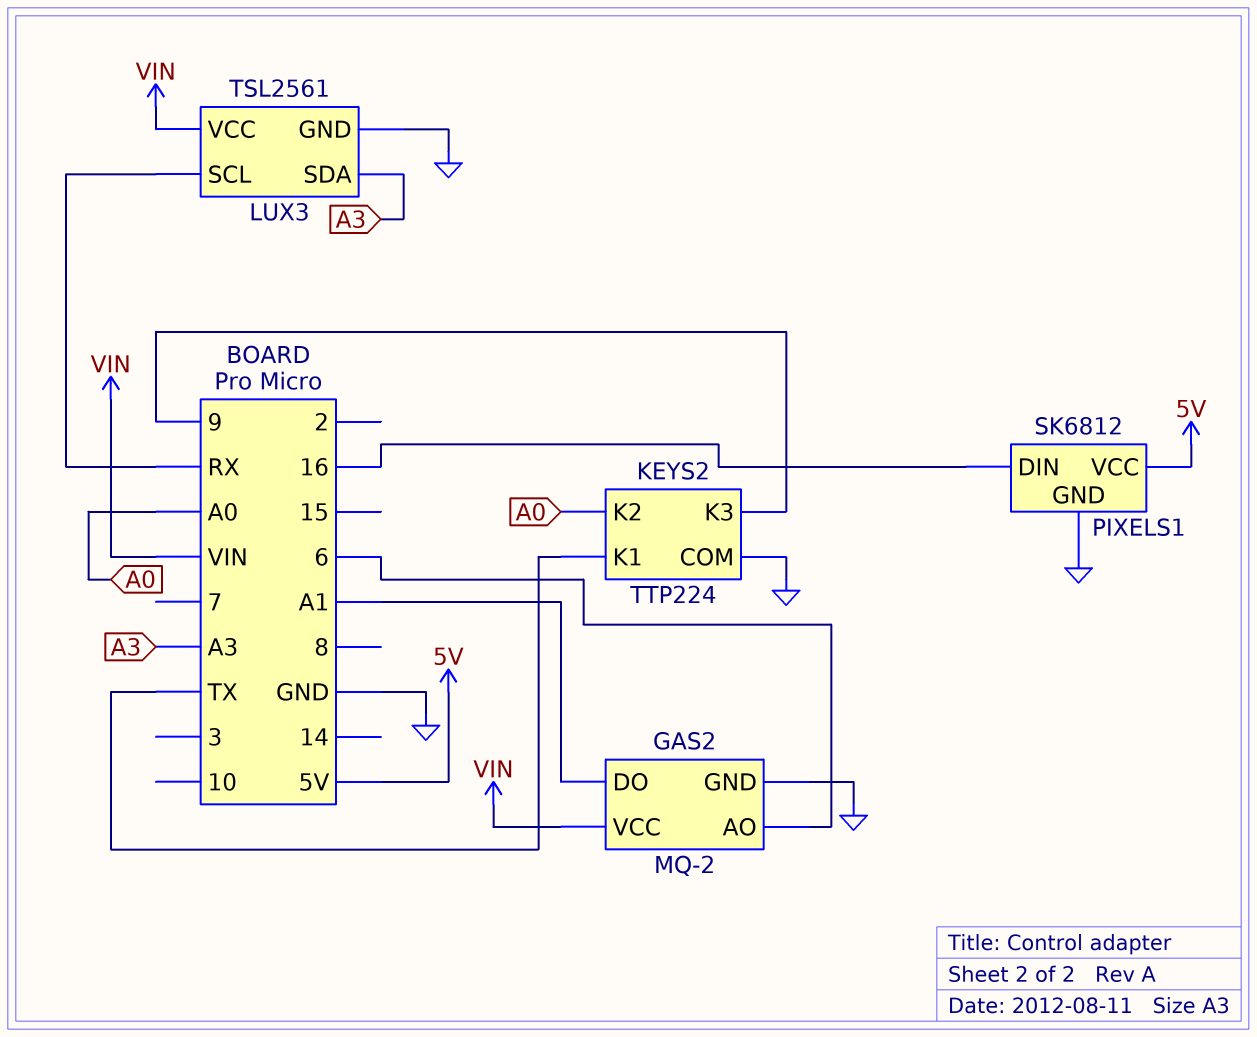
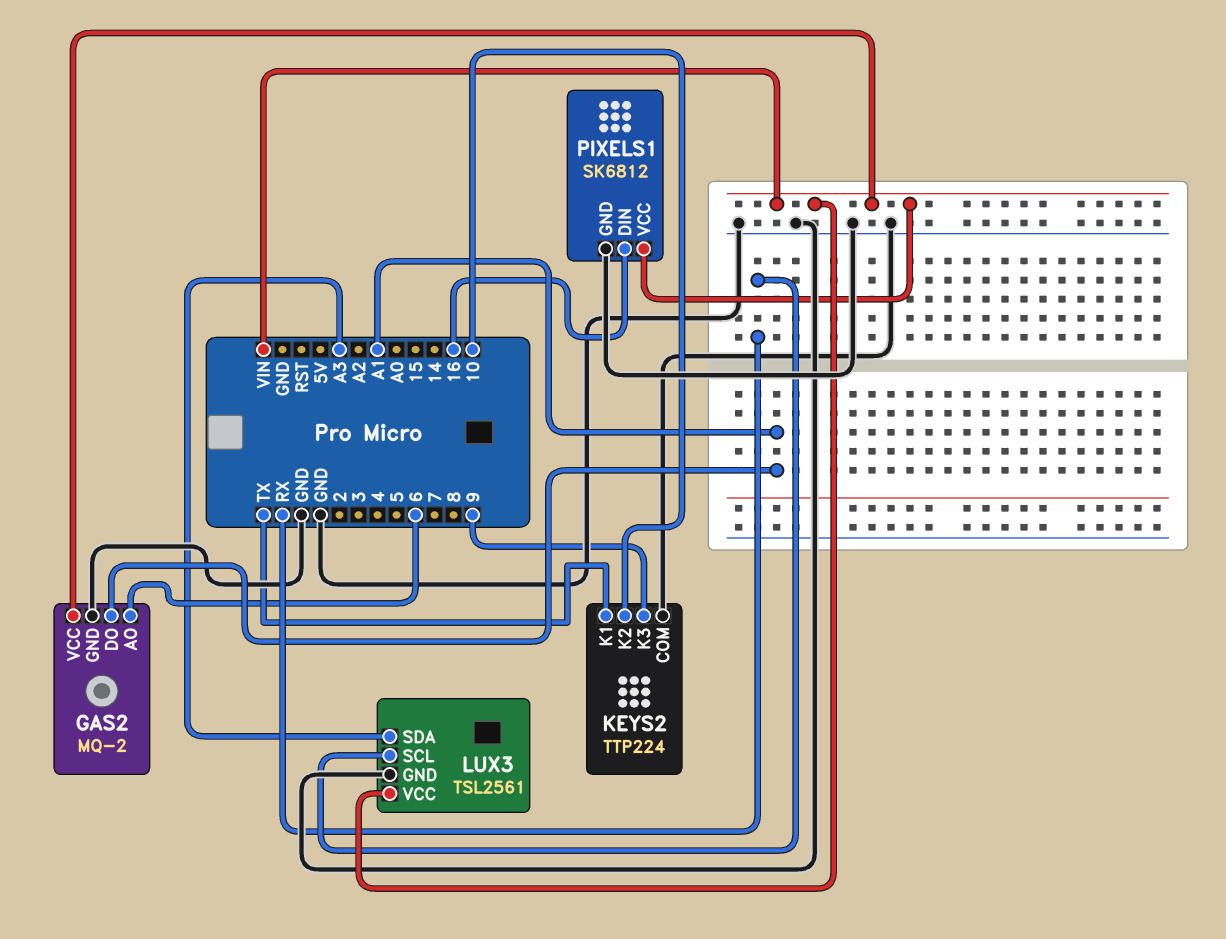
KEYS2 pin K2: A0 -> 10
PIXELS1 pin VCC: 5V -> VIN

